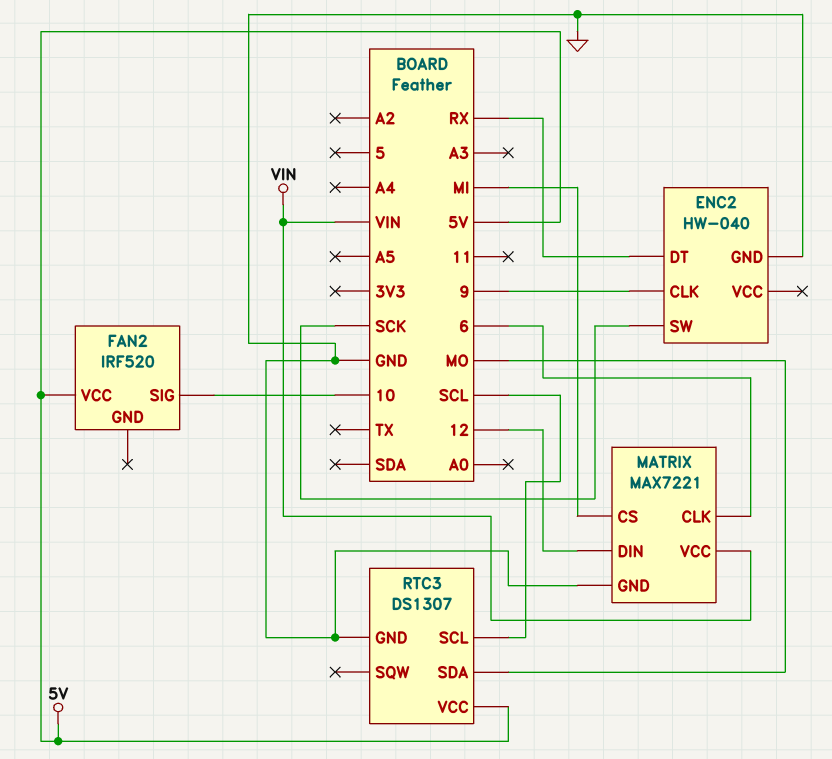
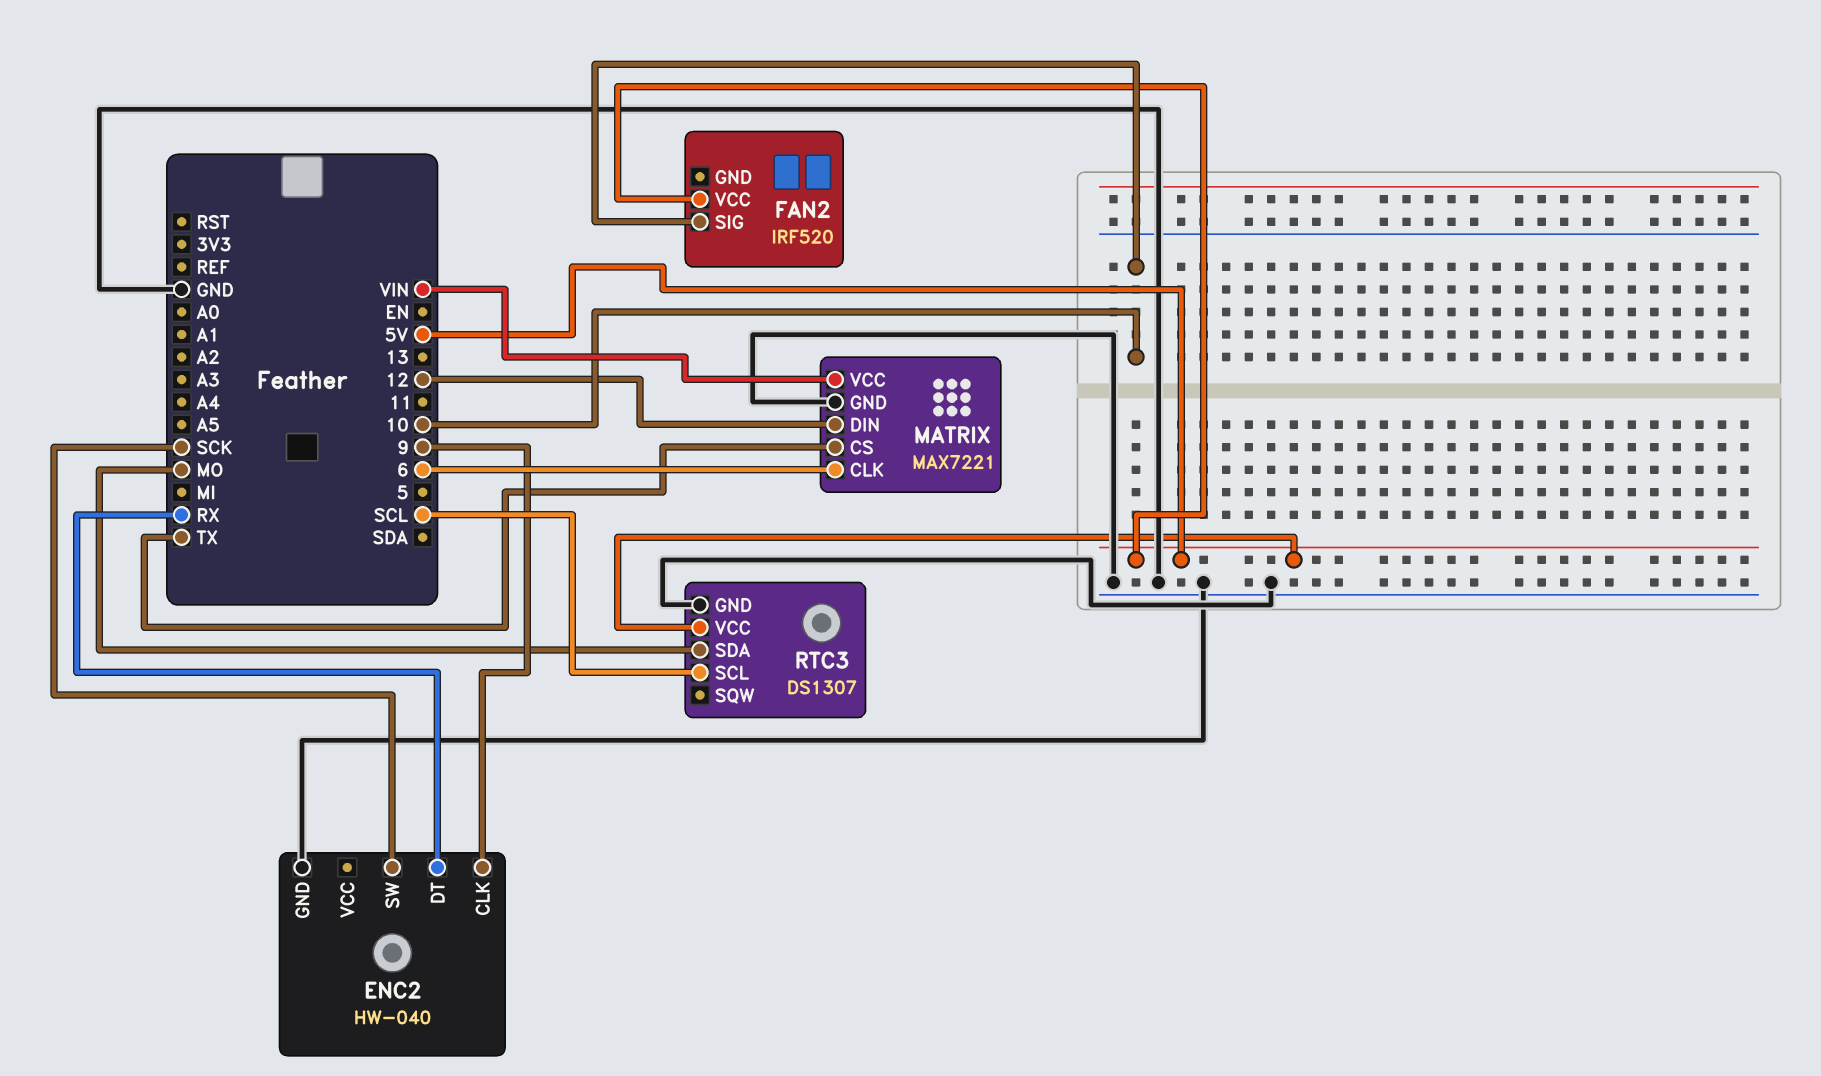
MATRIX pin CS: MI -> TX

